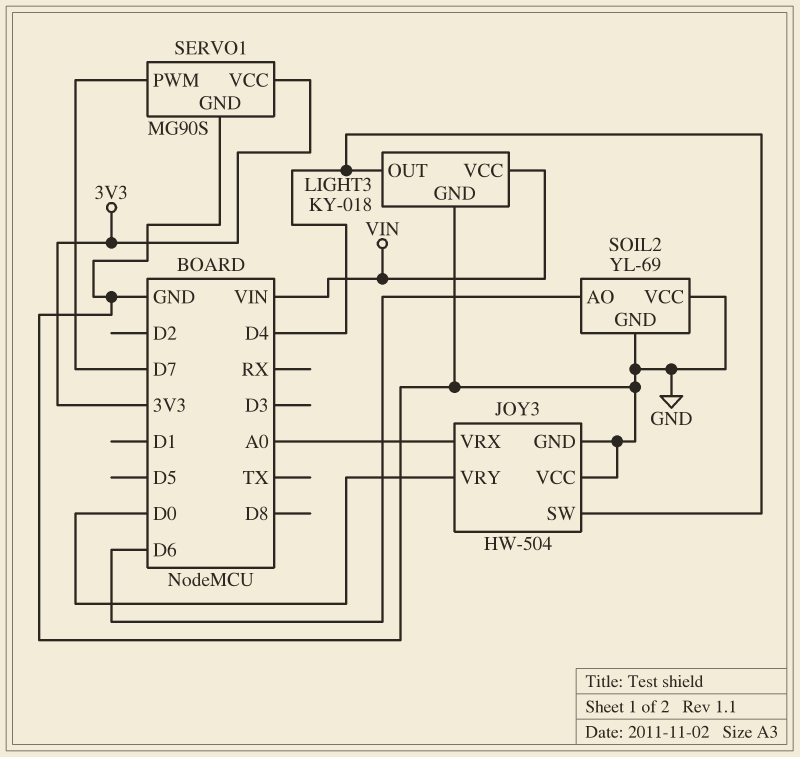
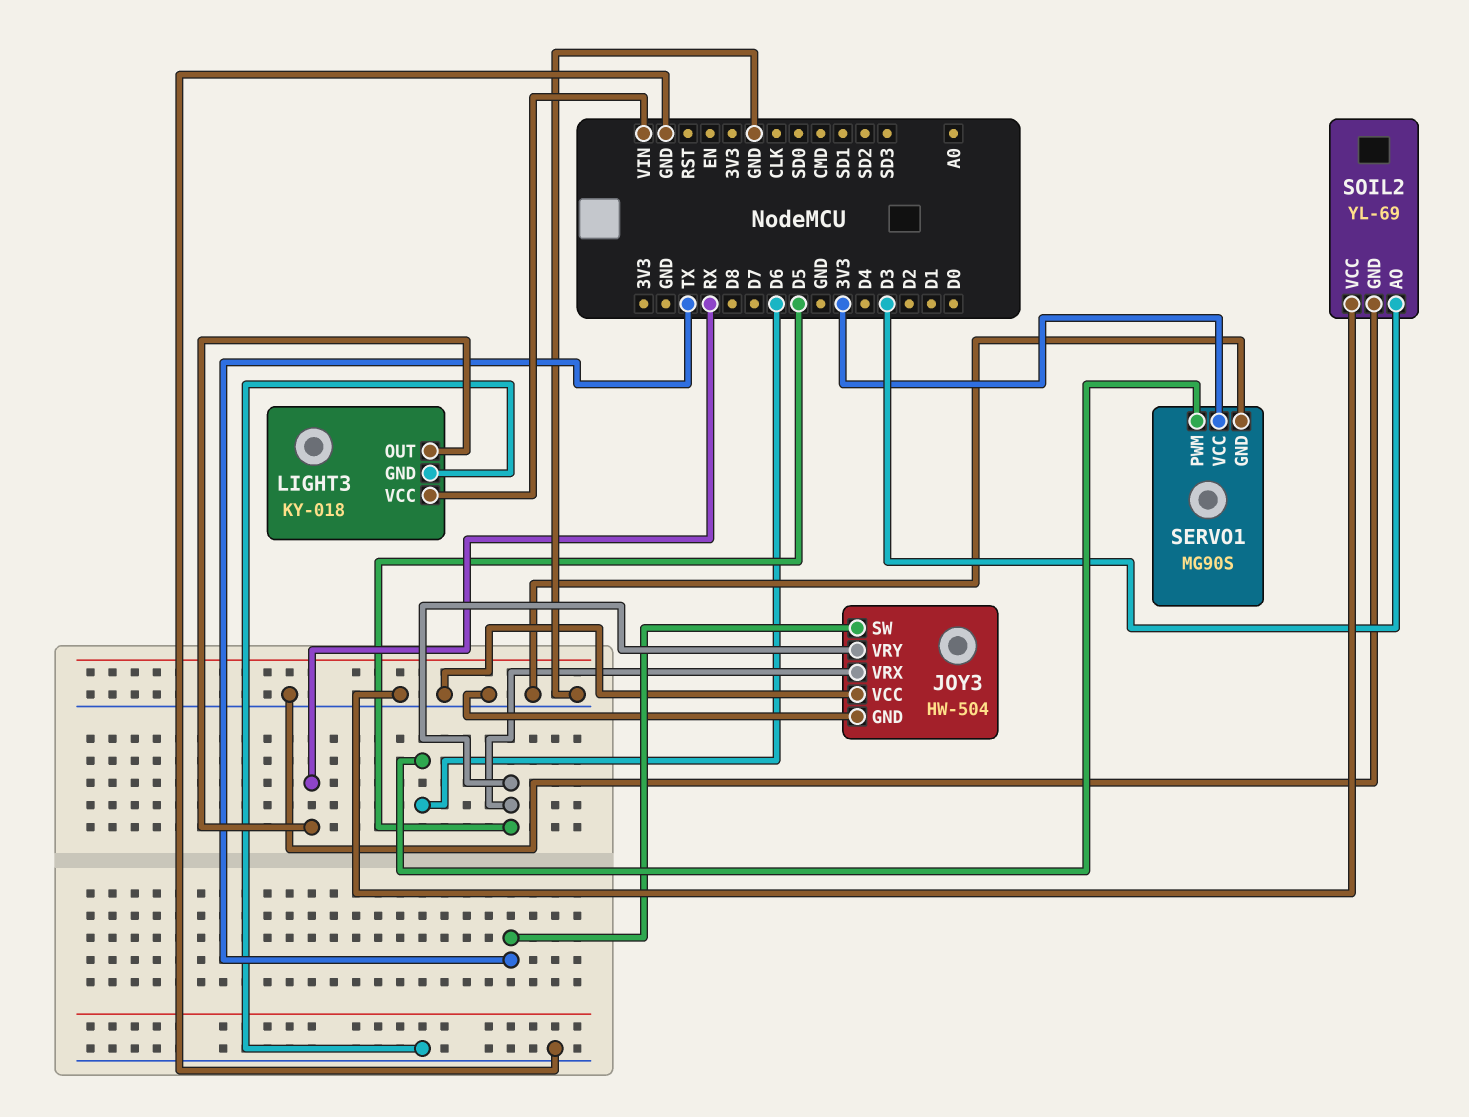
JOY3 pin SW: D4 -> TX
JOY3 pin VRX: A0 -> D5
JOY3 pin VRY: D0 -> D5
LIGHT3 pin OUT: D4 -> RX
SERVO1 pin PWM: D7 -> D6
SOIL2 pin AO: D6 -> D3

